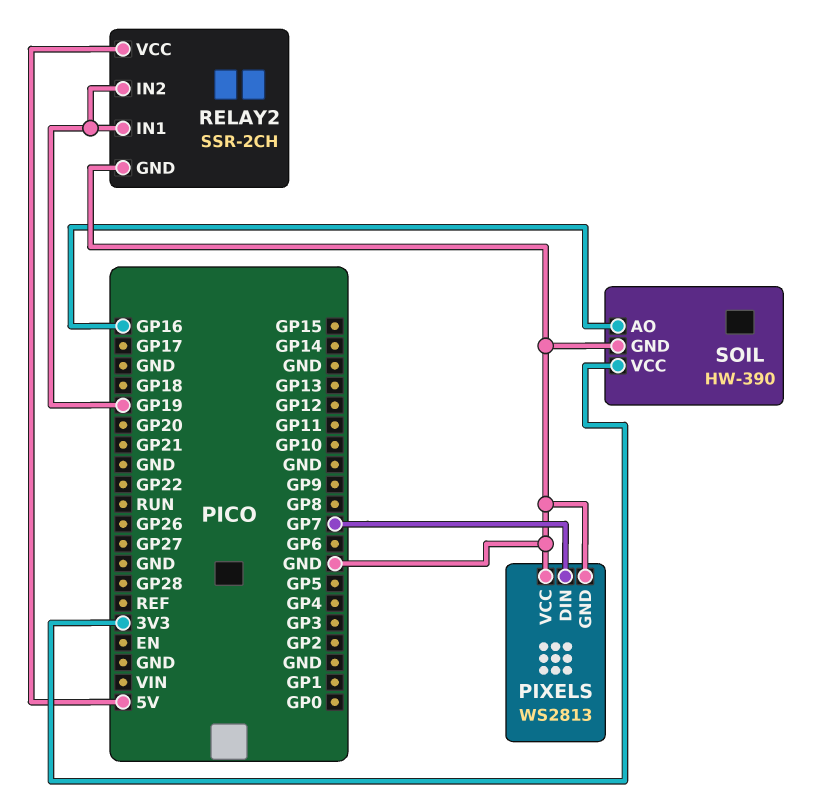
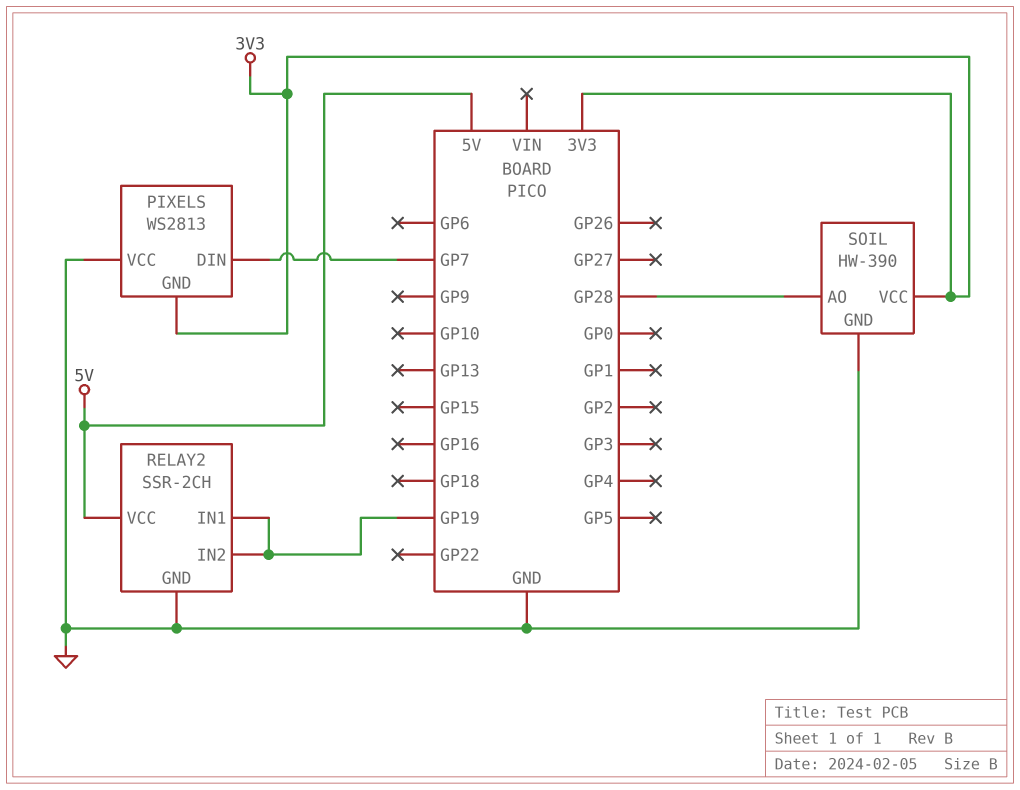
PIXELS pin GND: GND -> 3V3
SOIL pin AO: GP16 -> GP28

